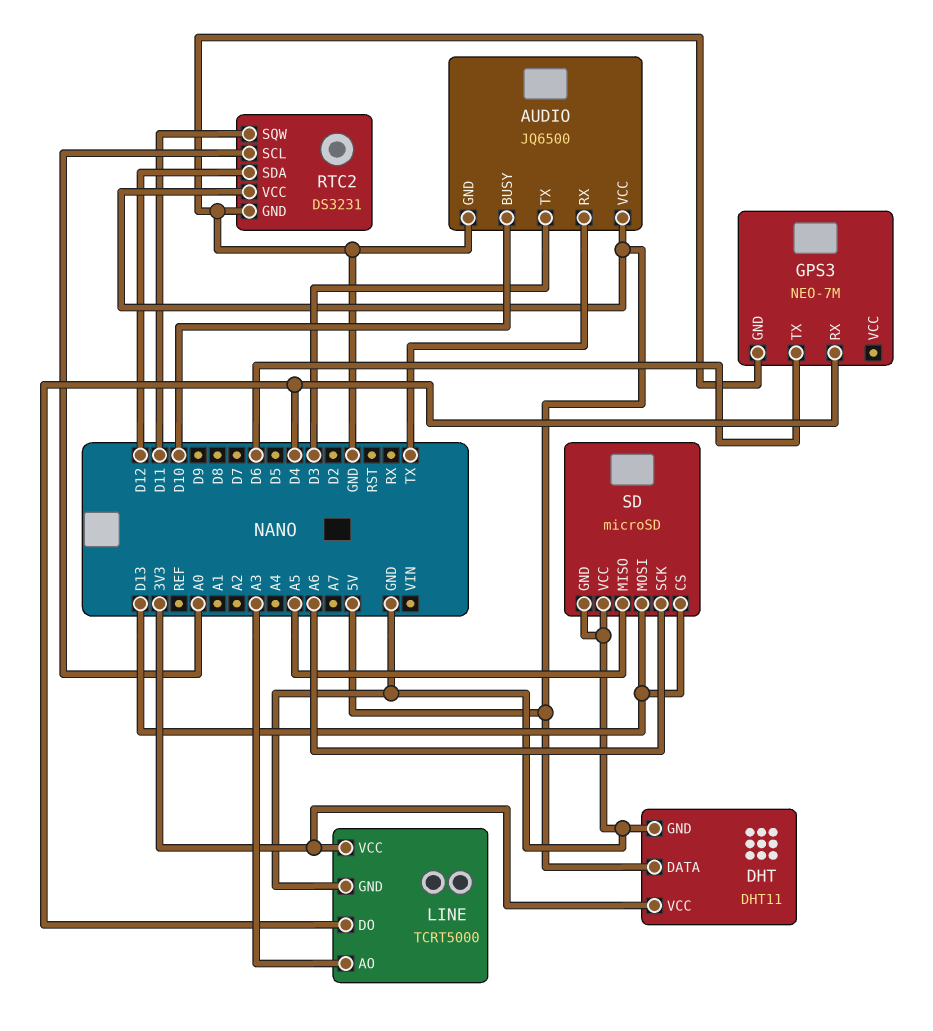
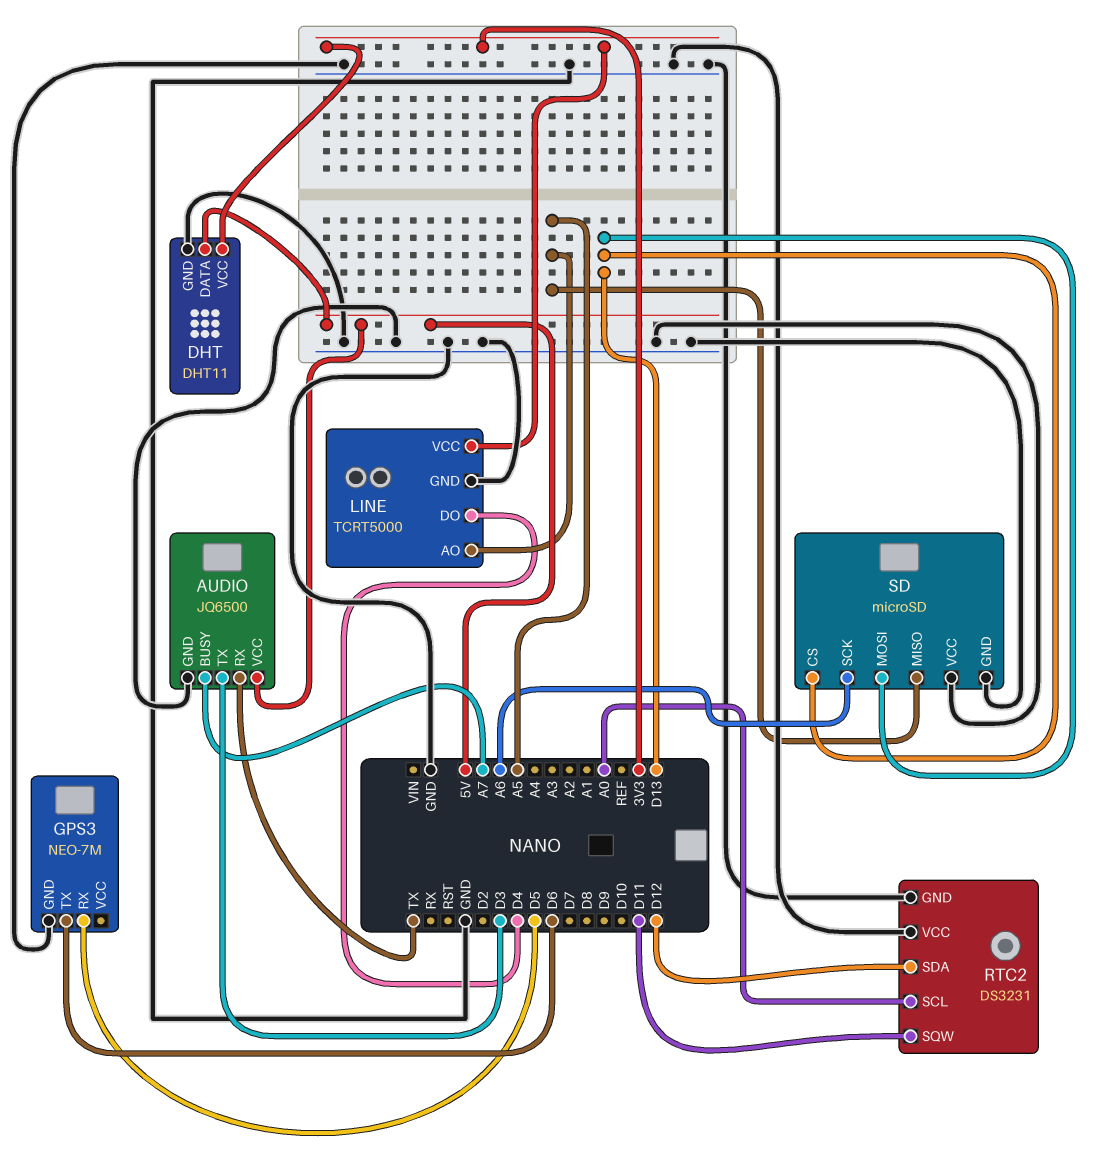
AUDIO pin BUSY: D10 -> A7
GPS3 pin RX: D4 -> D5
LINE pin AO: A3 -> A5
RTC2 pin VCC: 5V -> GND

